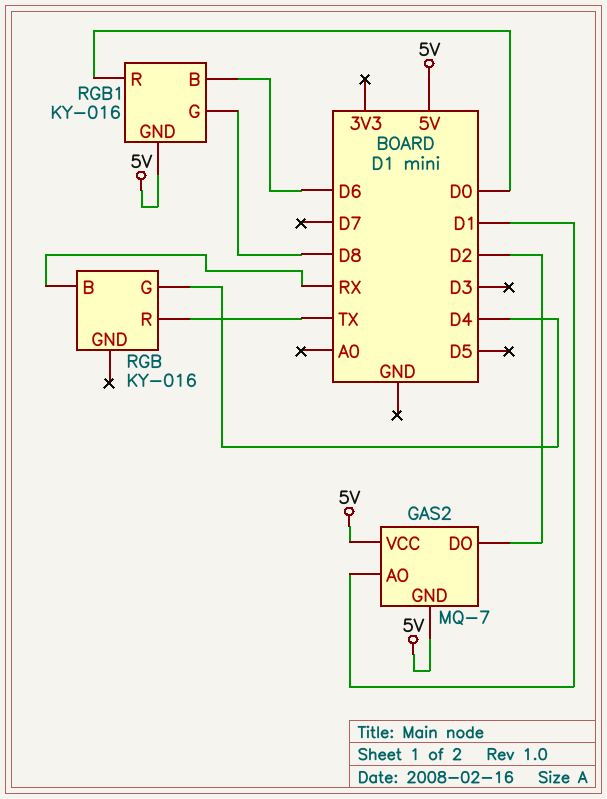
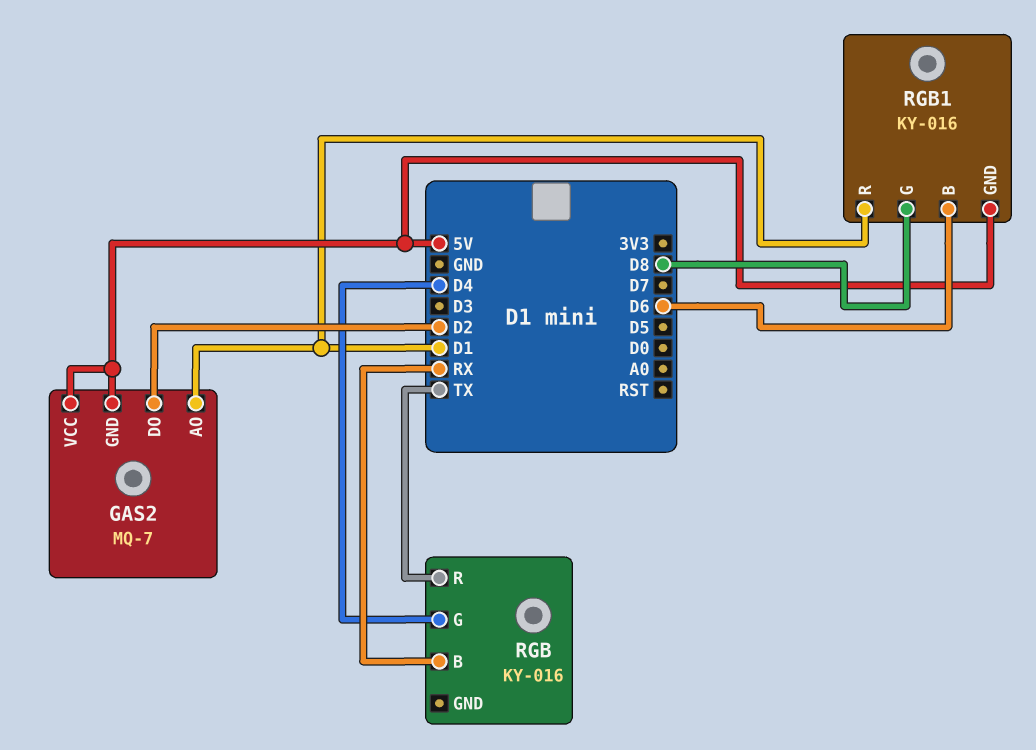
RGB1 pin R: D0 -> D1

